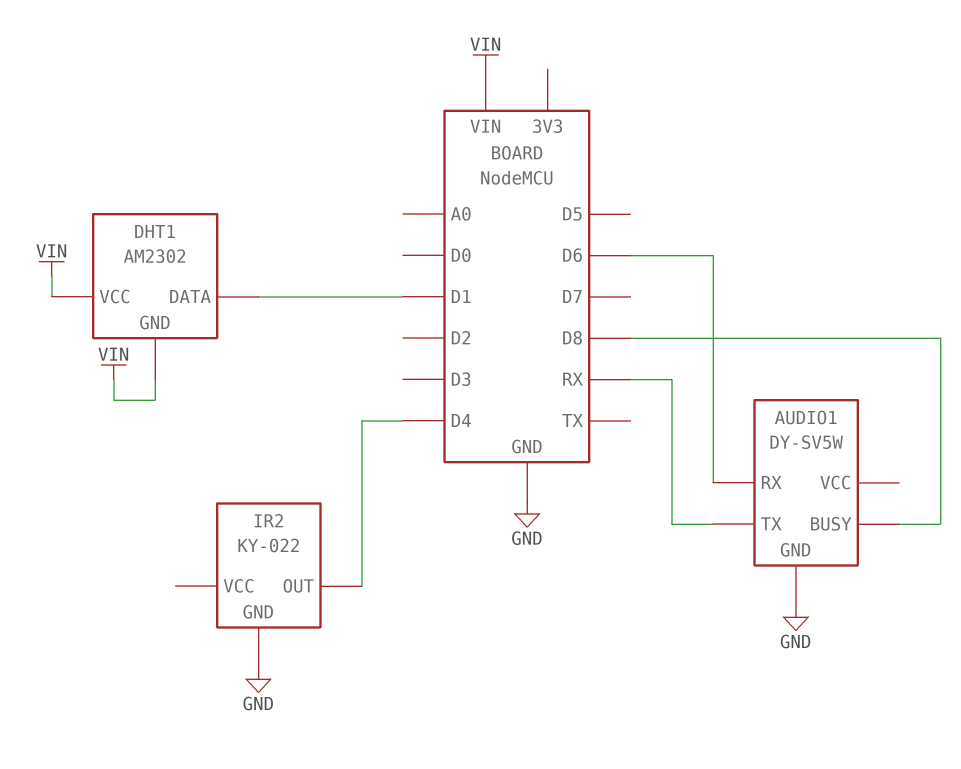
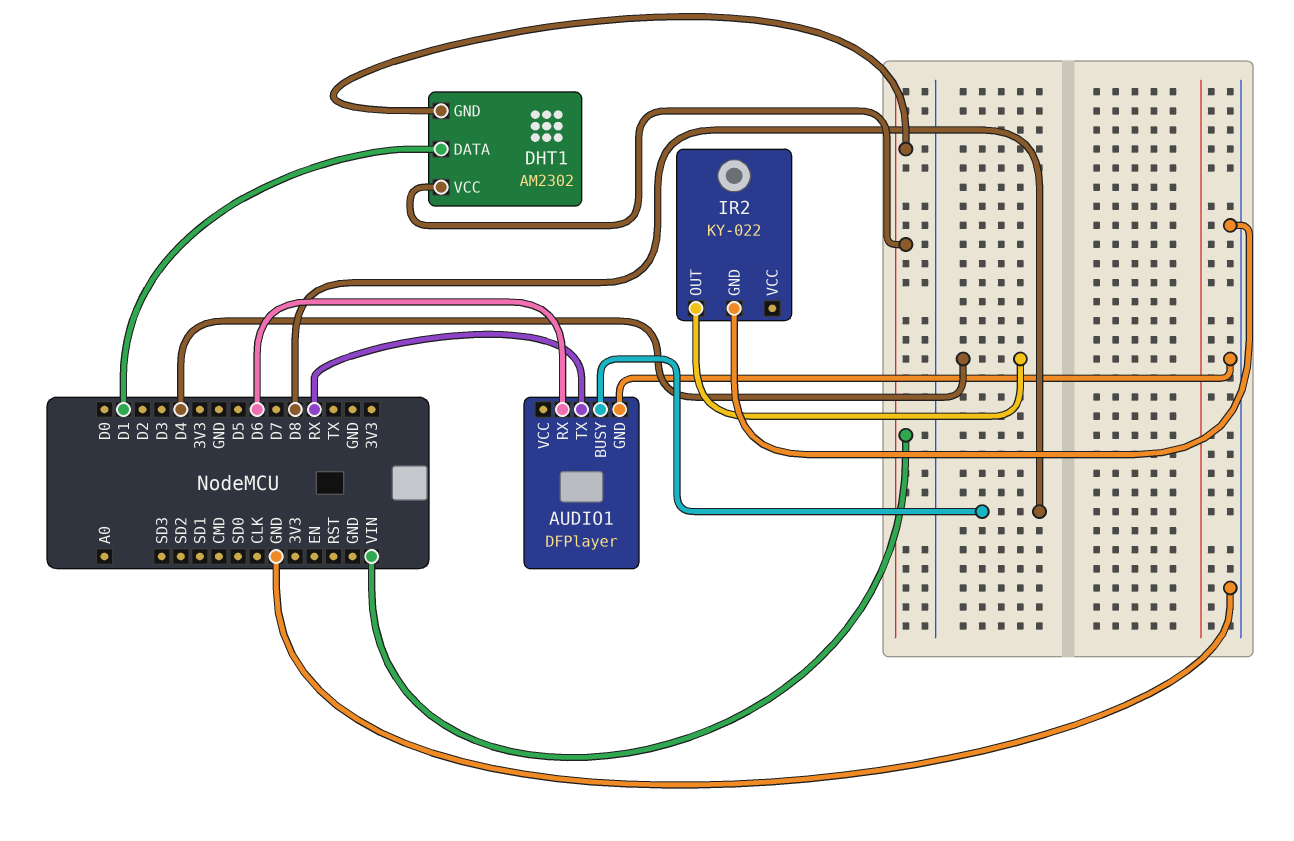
AUDIO1: DY-SV5W -> DFPlayer

